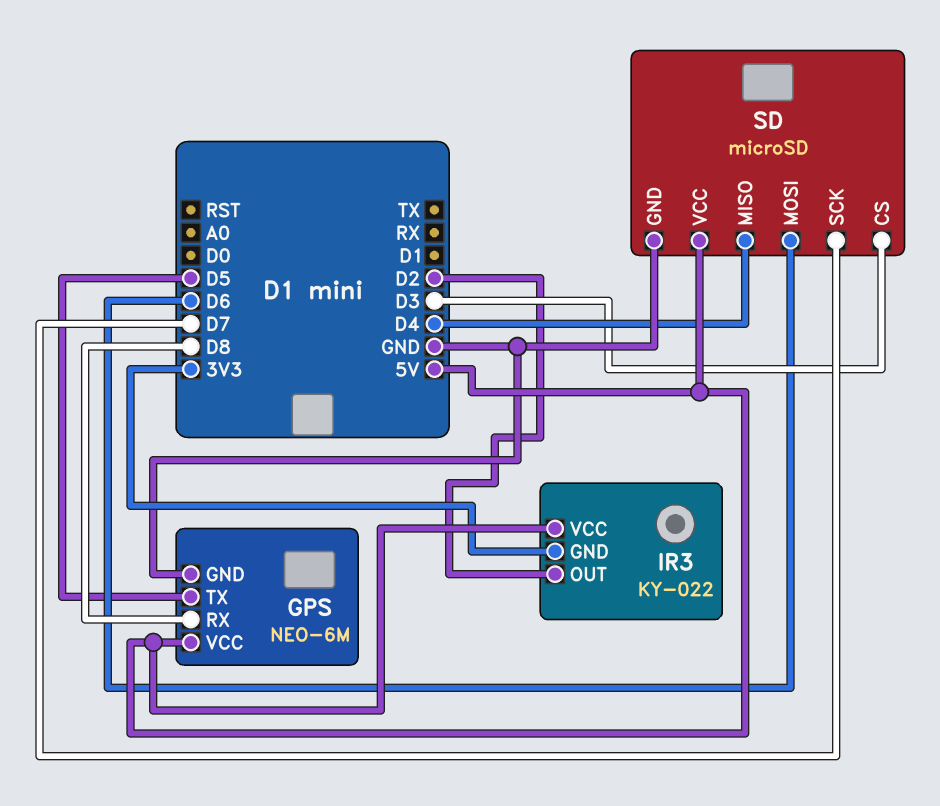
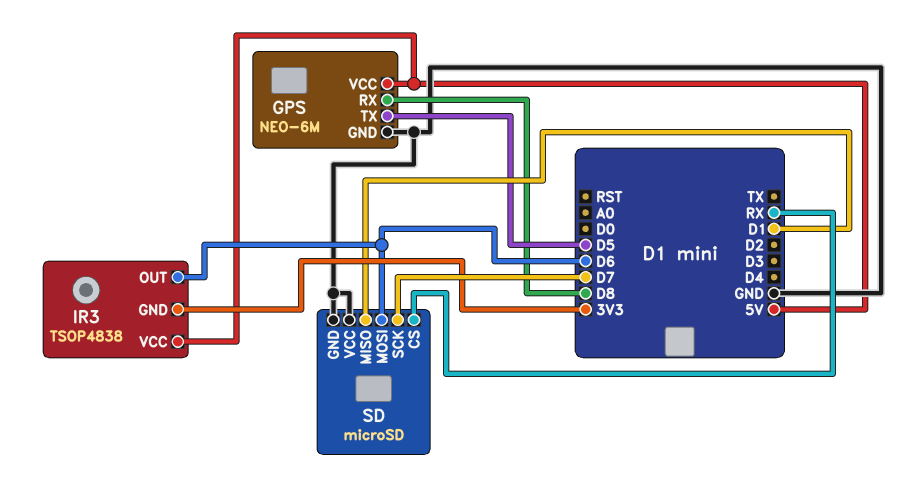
IR3: KY-022 -> TSOP4838
IR3 pin OUT: D2 -> D6
SD pin CS: D3 -> RX
SD pin MISO: D4 -> D1
SD pin VCC: 5V -> GND

